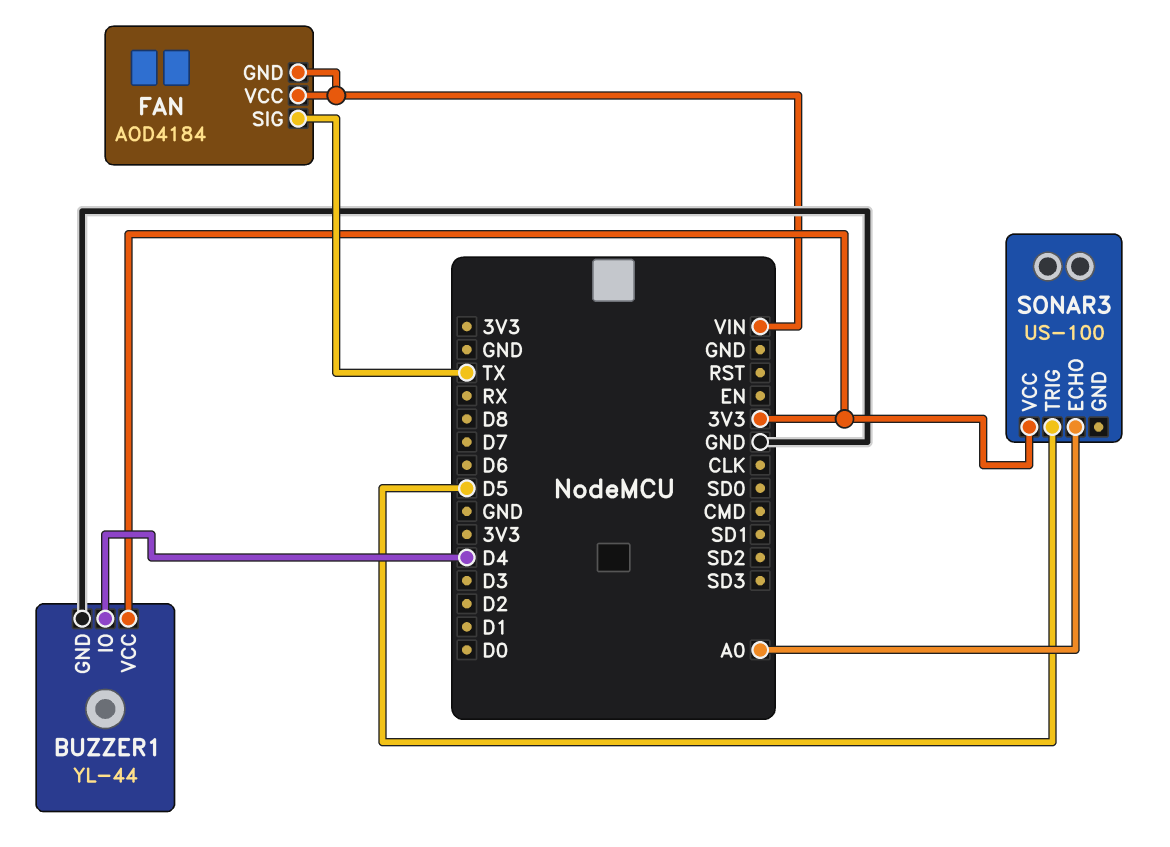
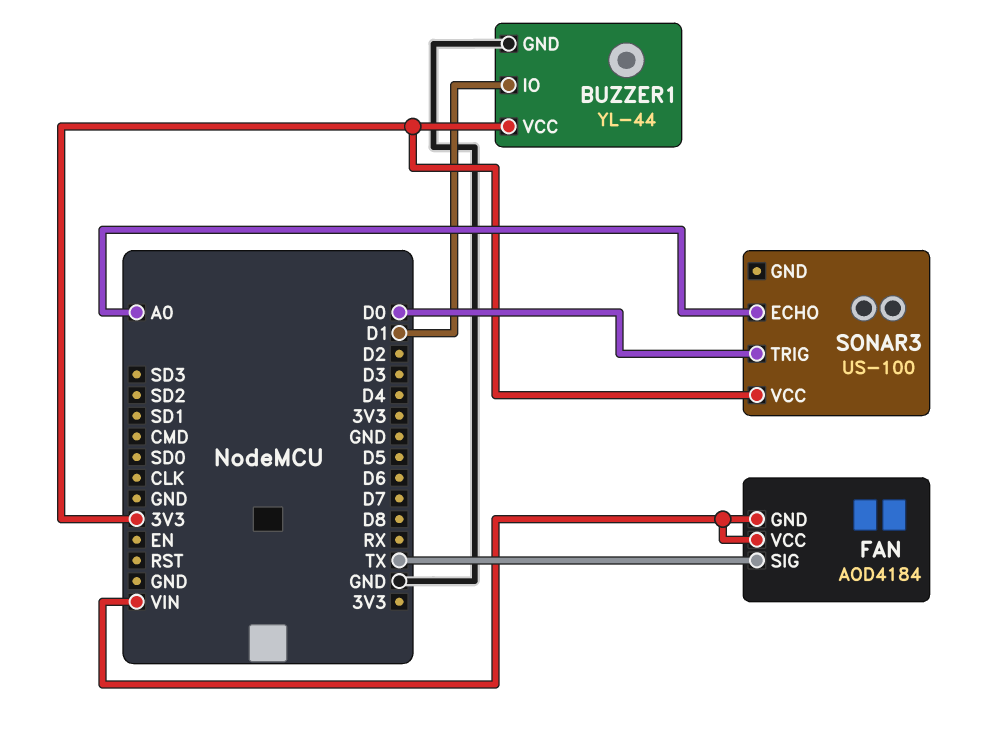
BUZZER1 pin IO: D4 -> D1
SONAR3 pin TRIG: D5 -> D0

